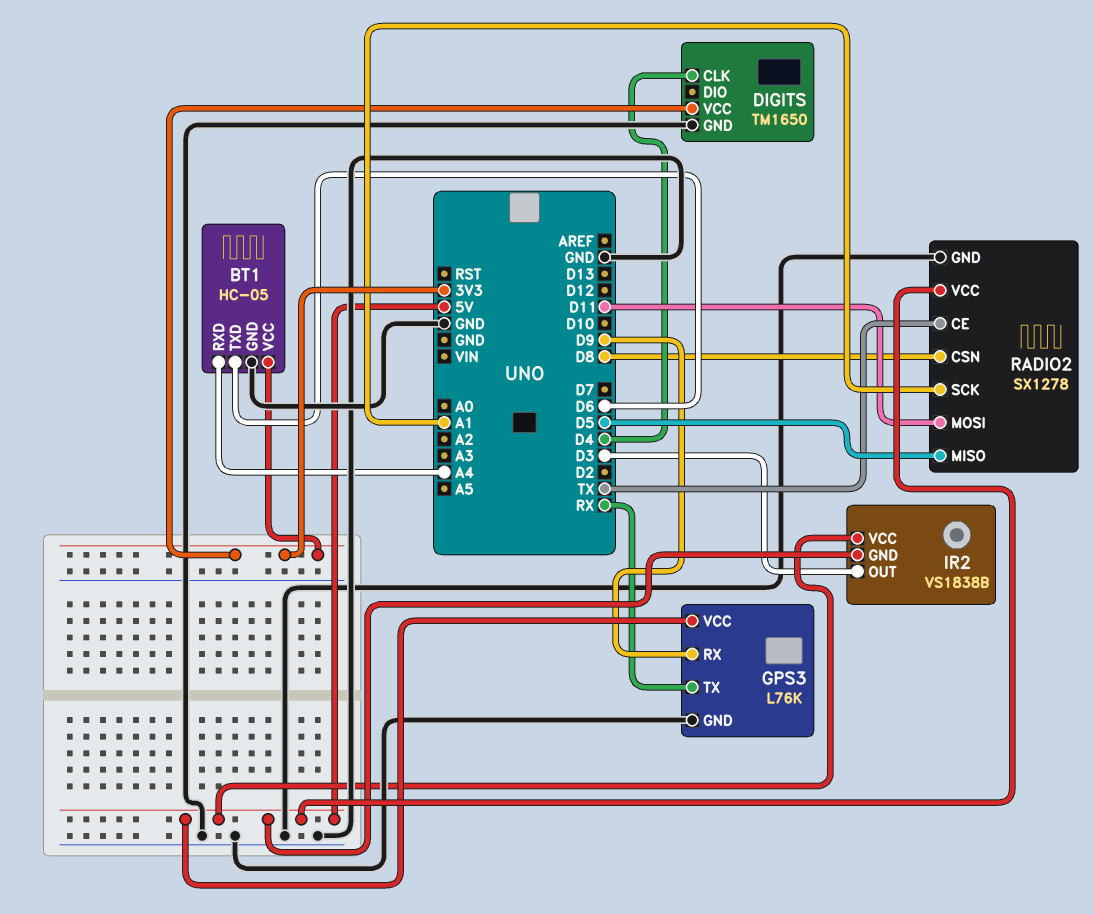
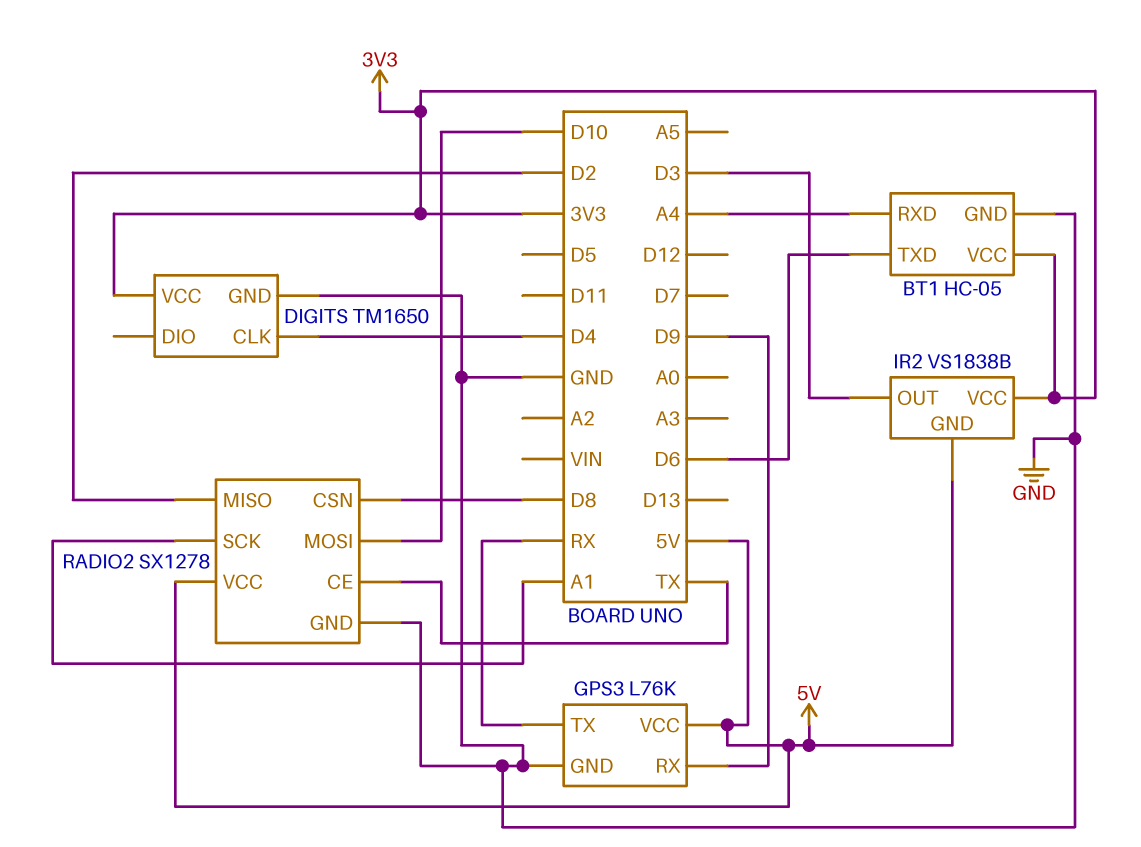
IR2 pin VCC: 5V -> 3V3
RADIO2 pin MISO: D5 -> D2
RADIO2 pin MOSI: D11 -> D10

